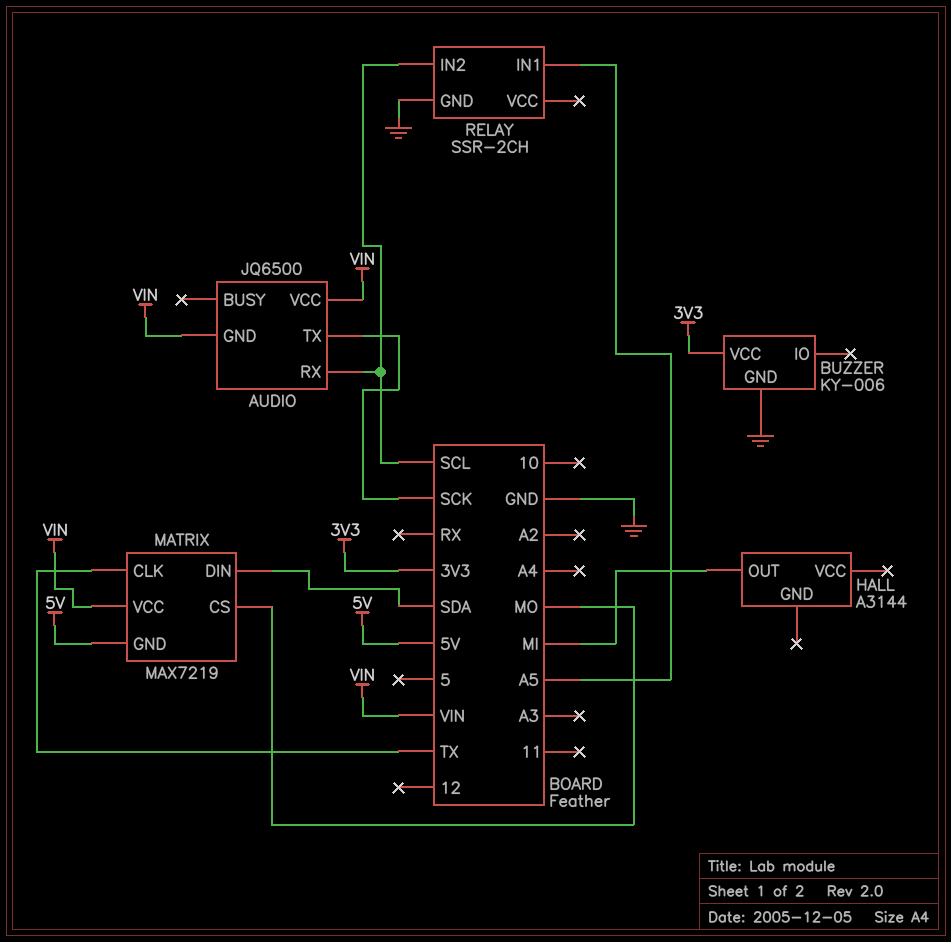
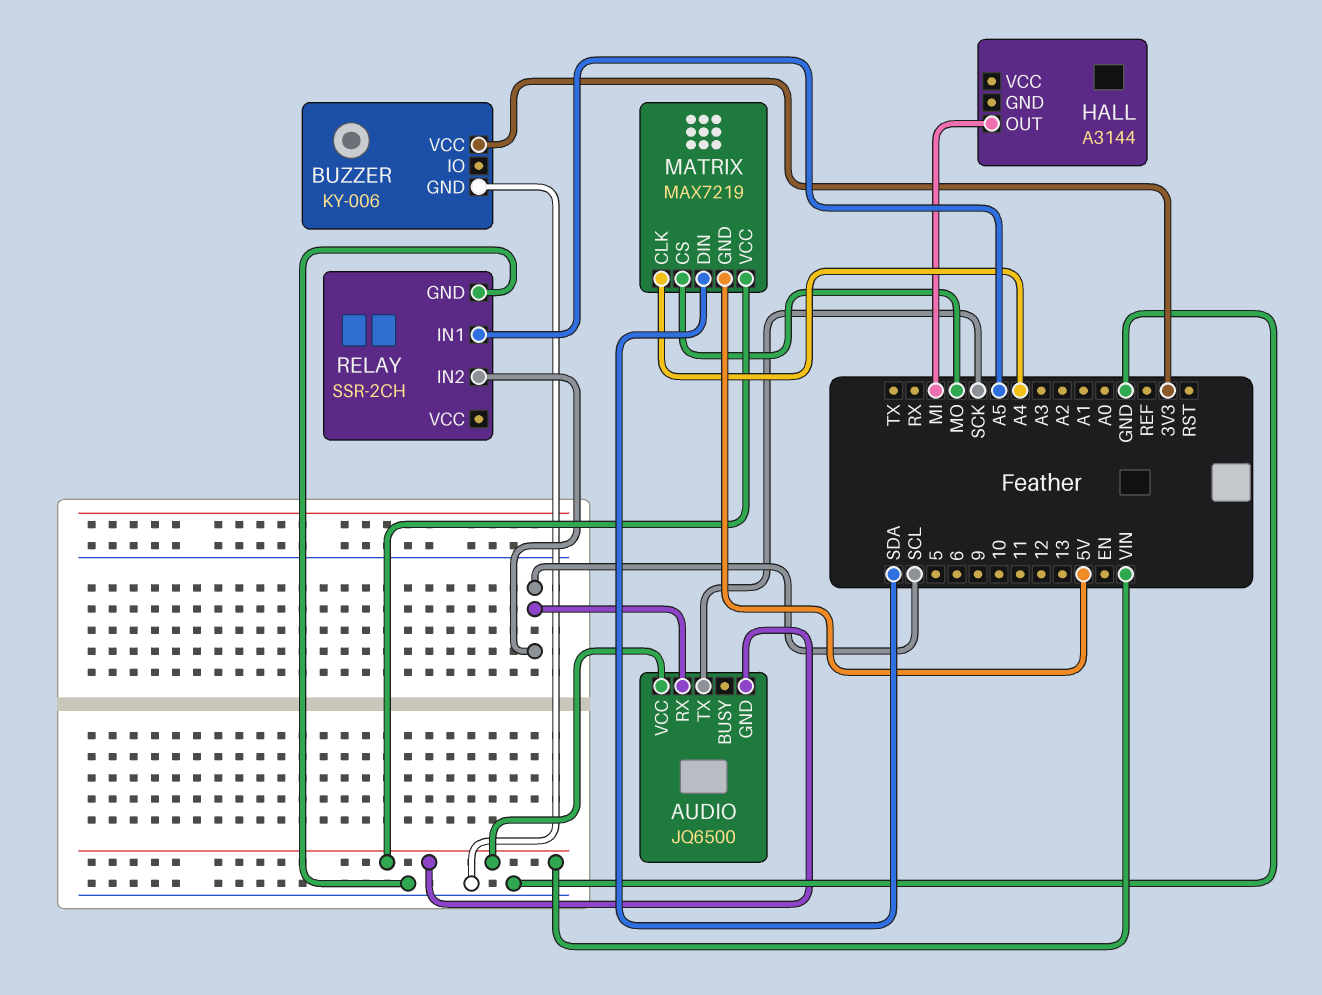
MATRIX pin CLK: TX -> A4

